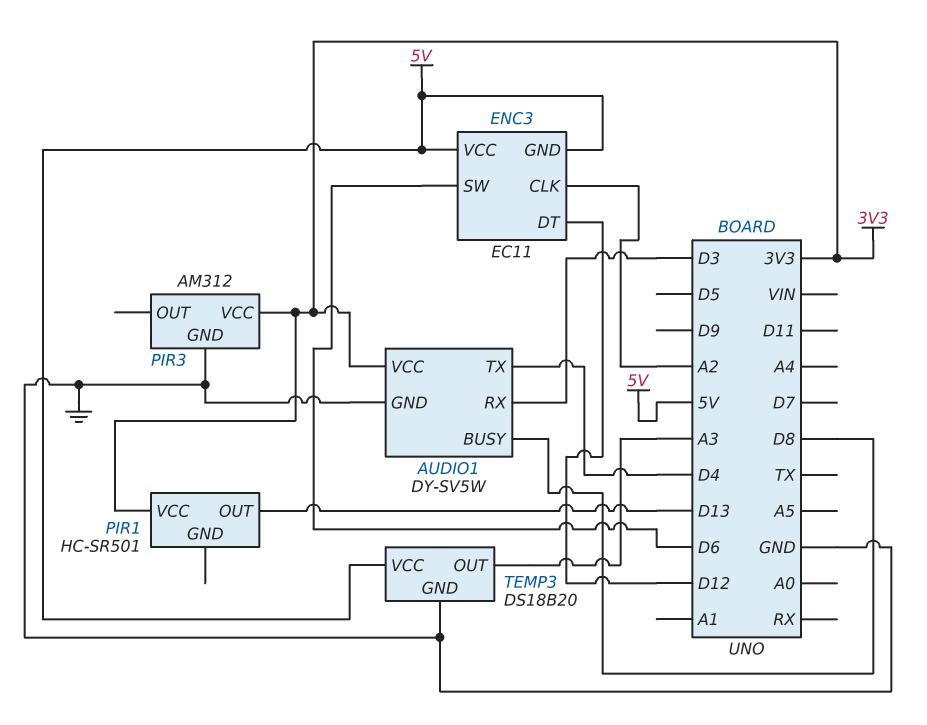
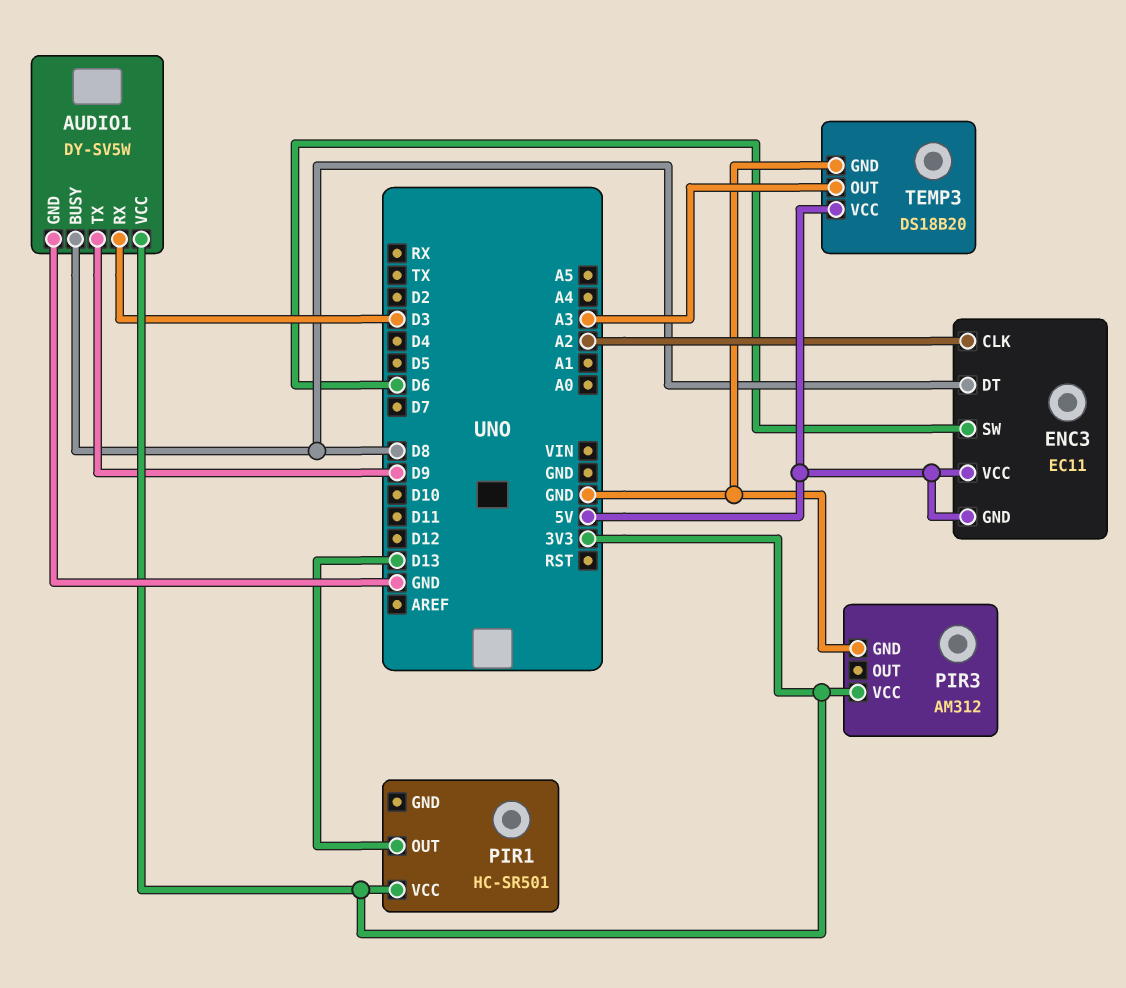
AUDIO1 pin TX: D4 -> D9
ENC3 pin DT: D12 -> D8

